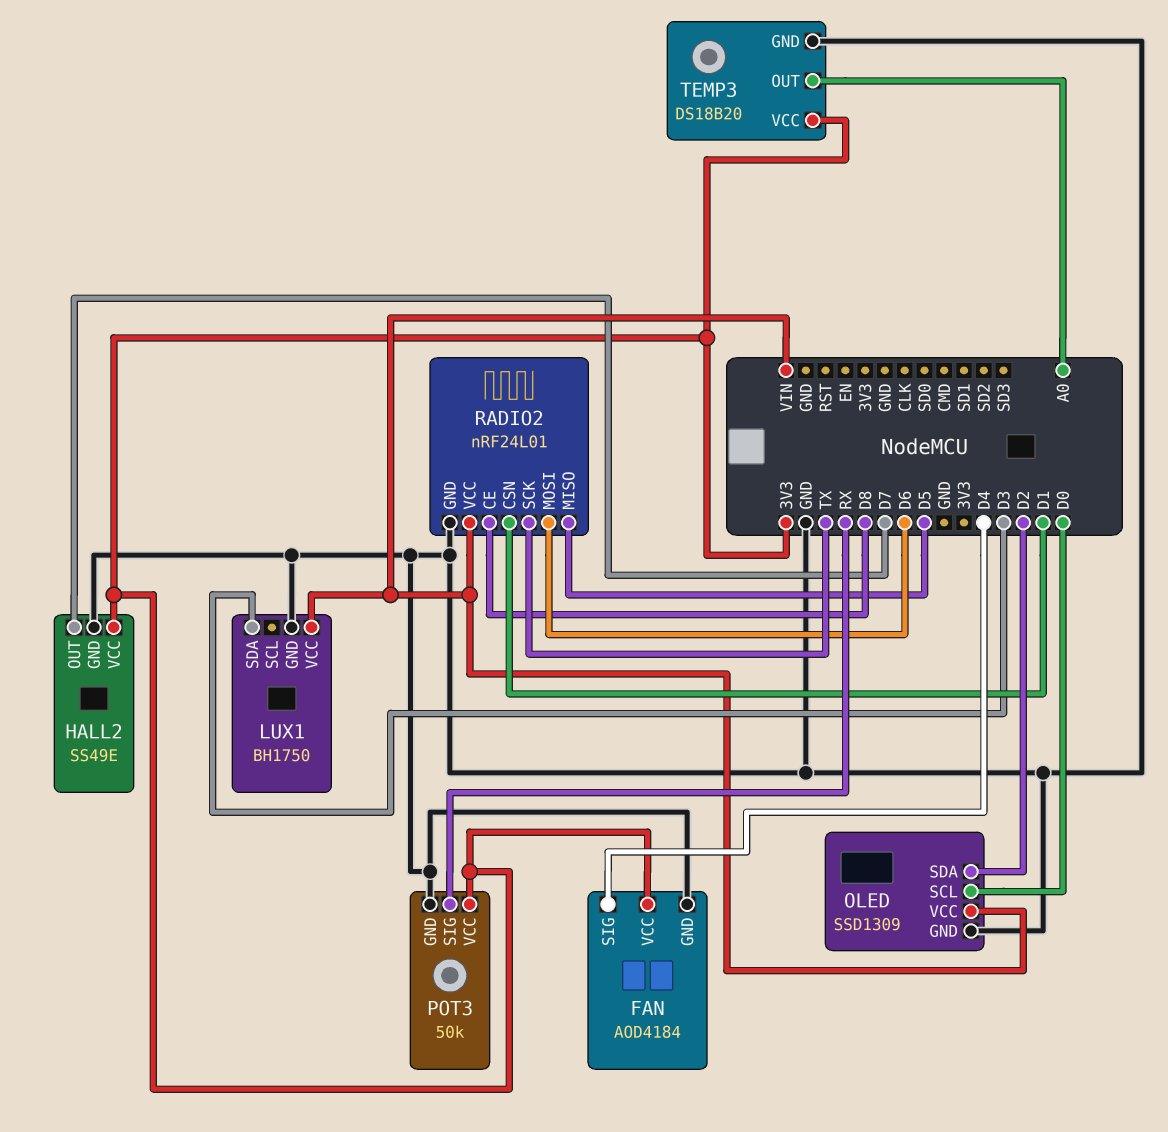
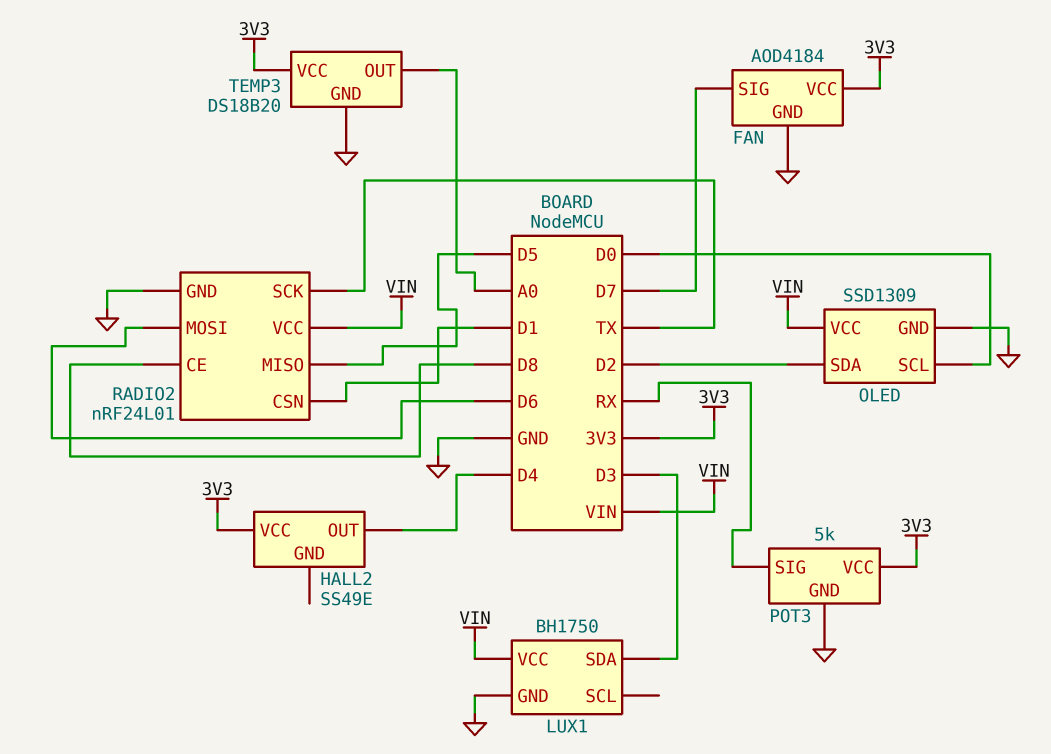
FAN pin SIG: D4 -> D7
HALL2 pin GND: GND -> none
HALL2 pin OUT: D7 -> D4
POT3: 50k -> 5k

